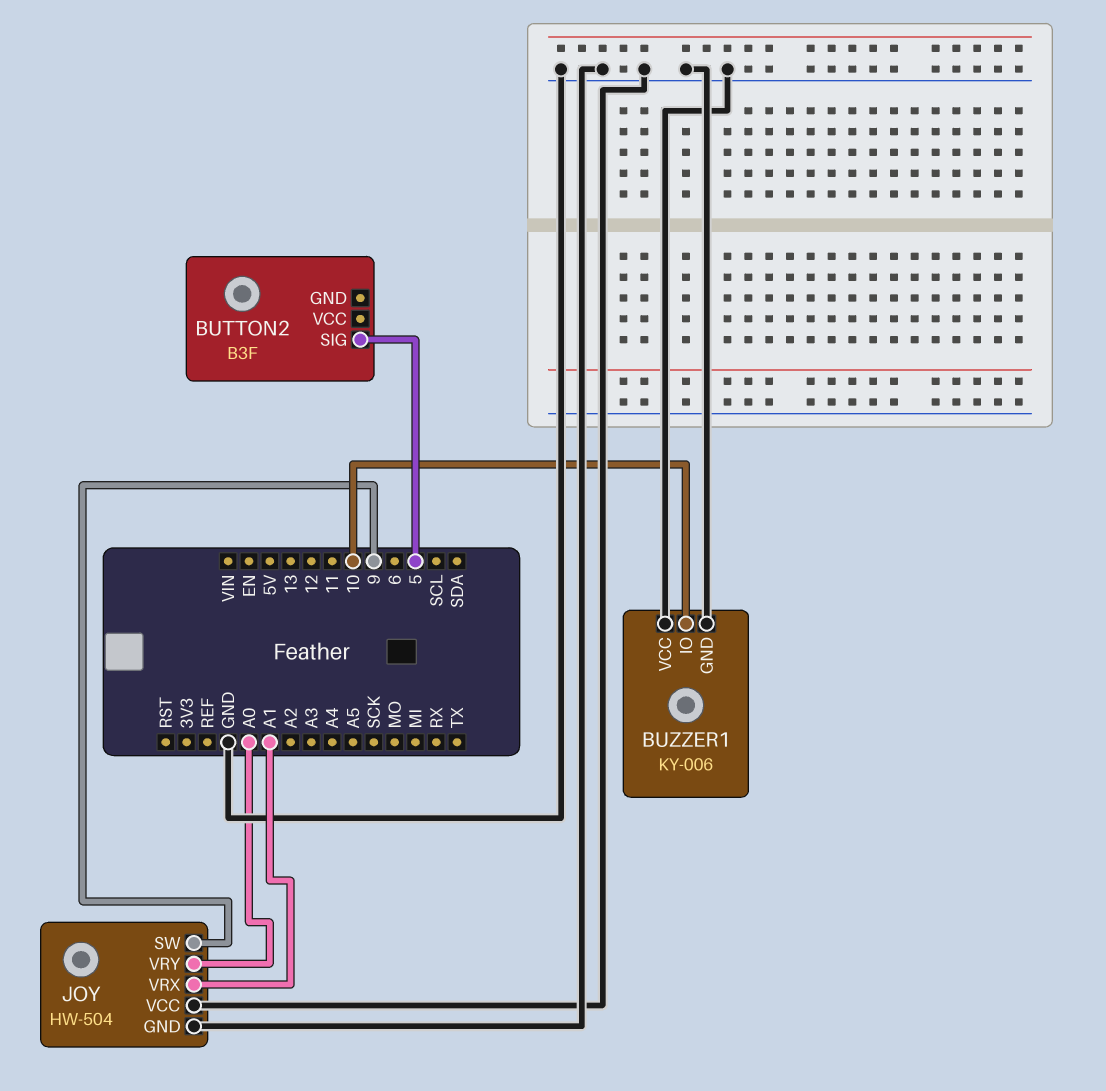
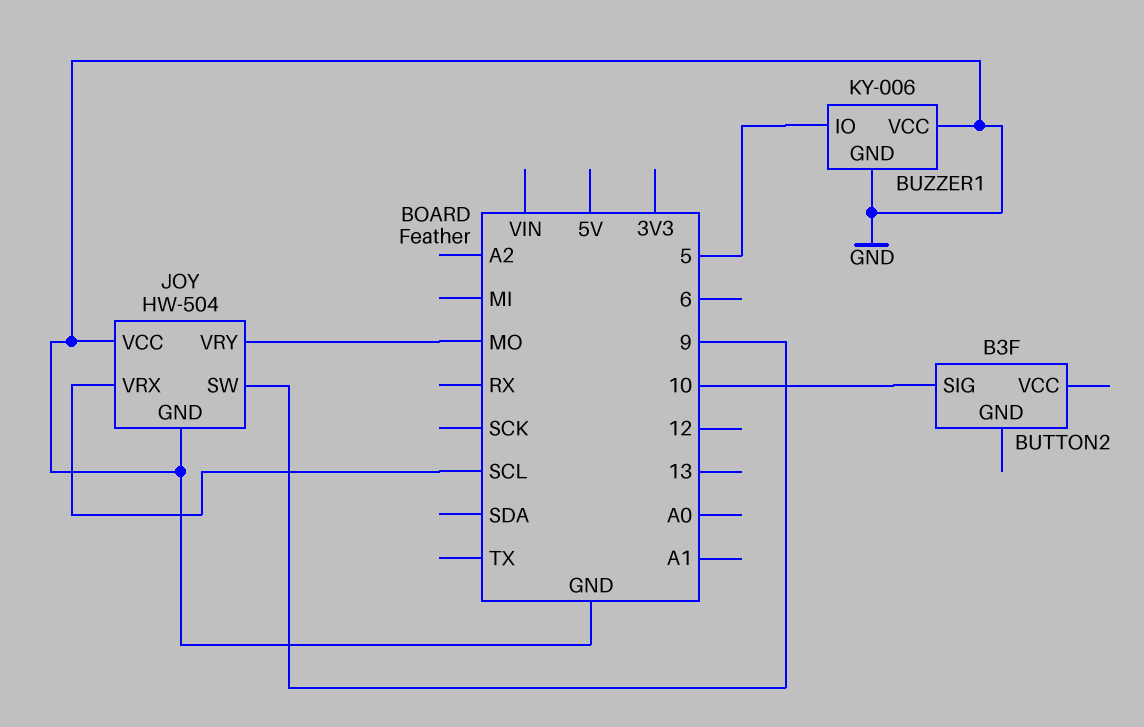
BUTTON2 pin SIG: 5 -> 10
BUZZER1 pin IO: 10 -> 5
JOY pin VRX: A1 -> SCL
JOY pin VRY: A0 -> MO

